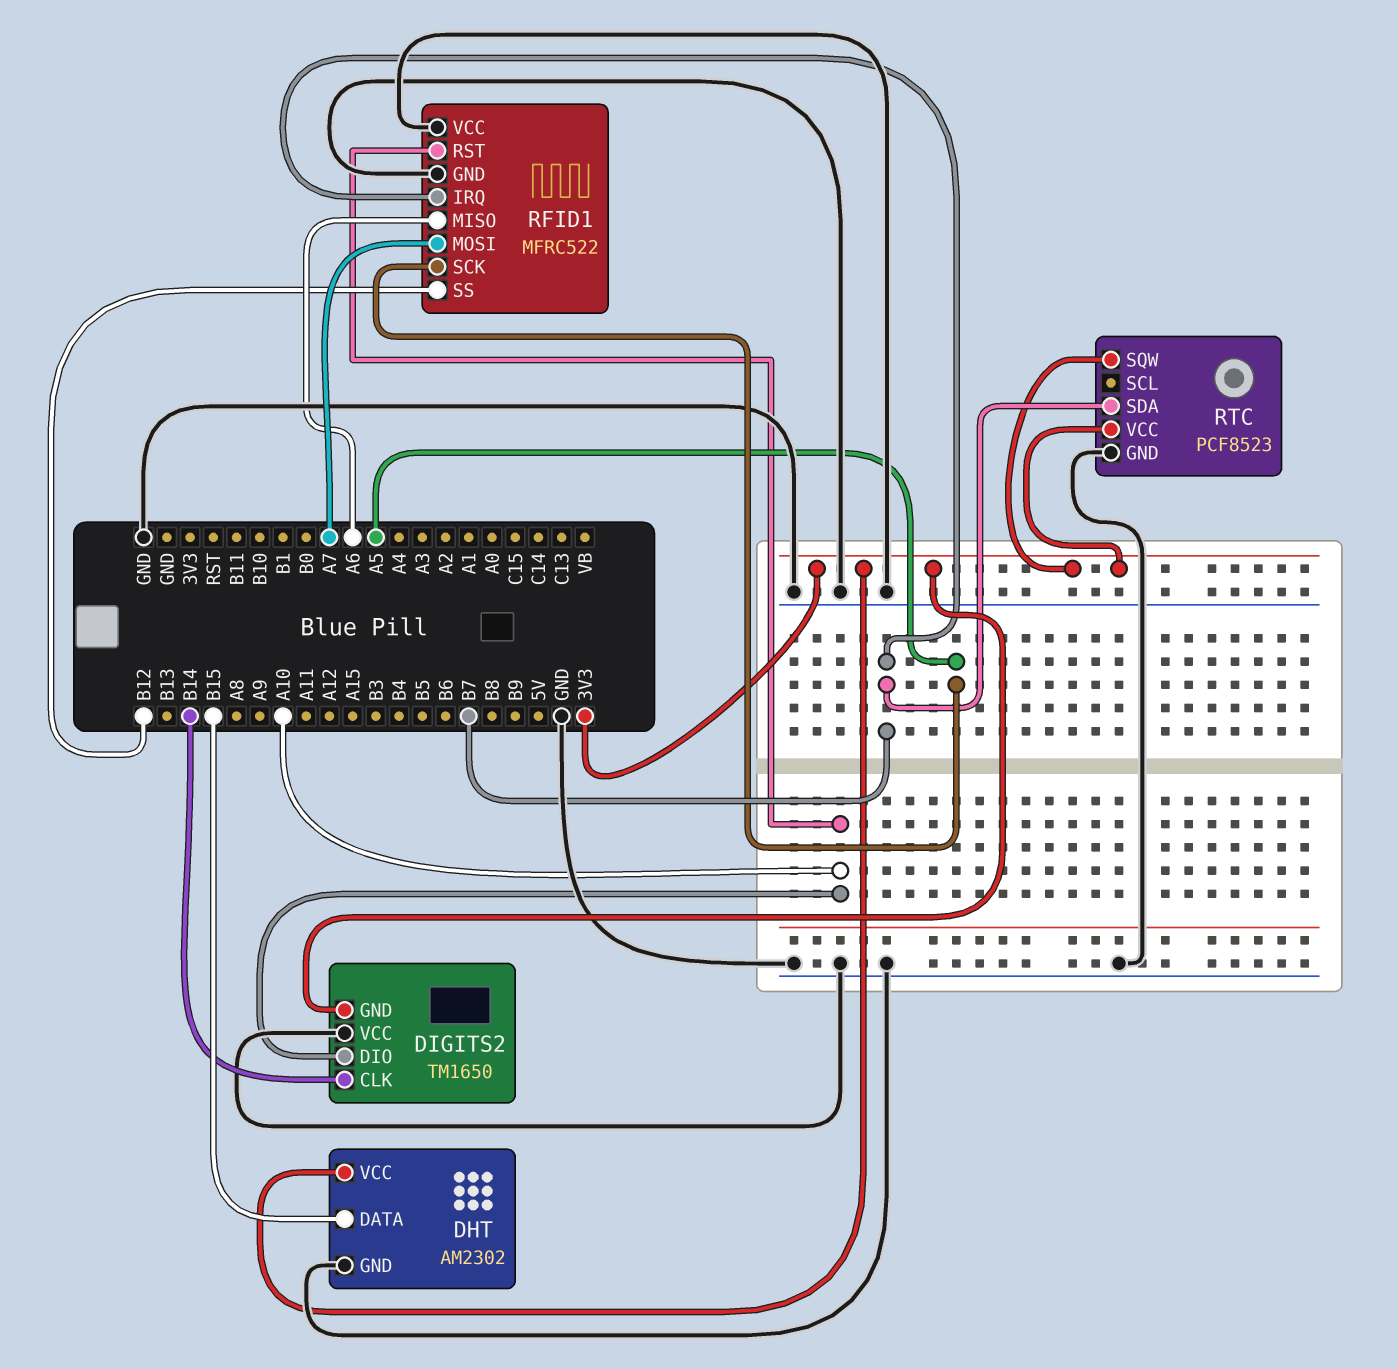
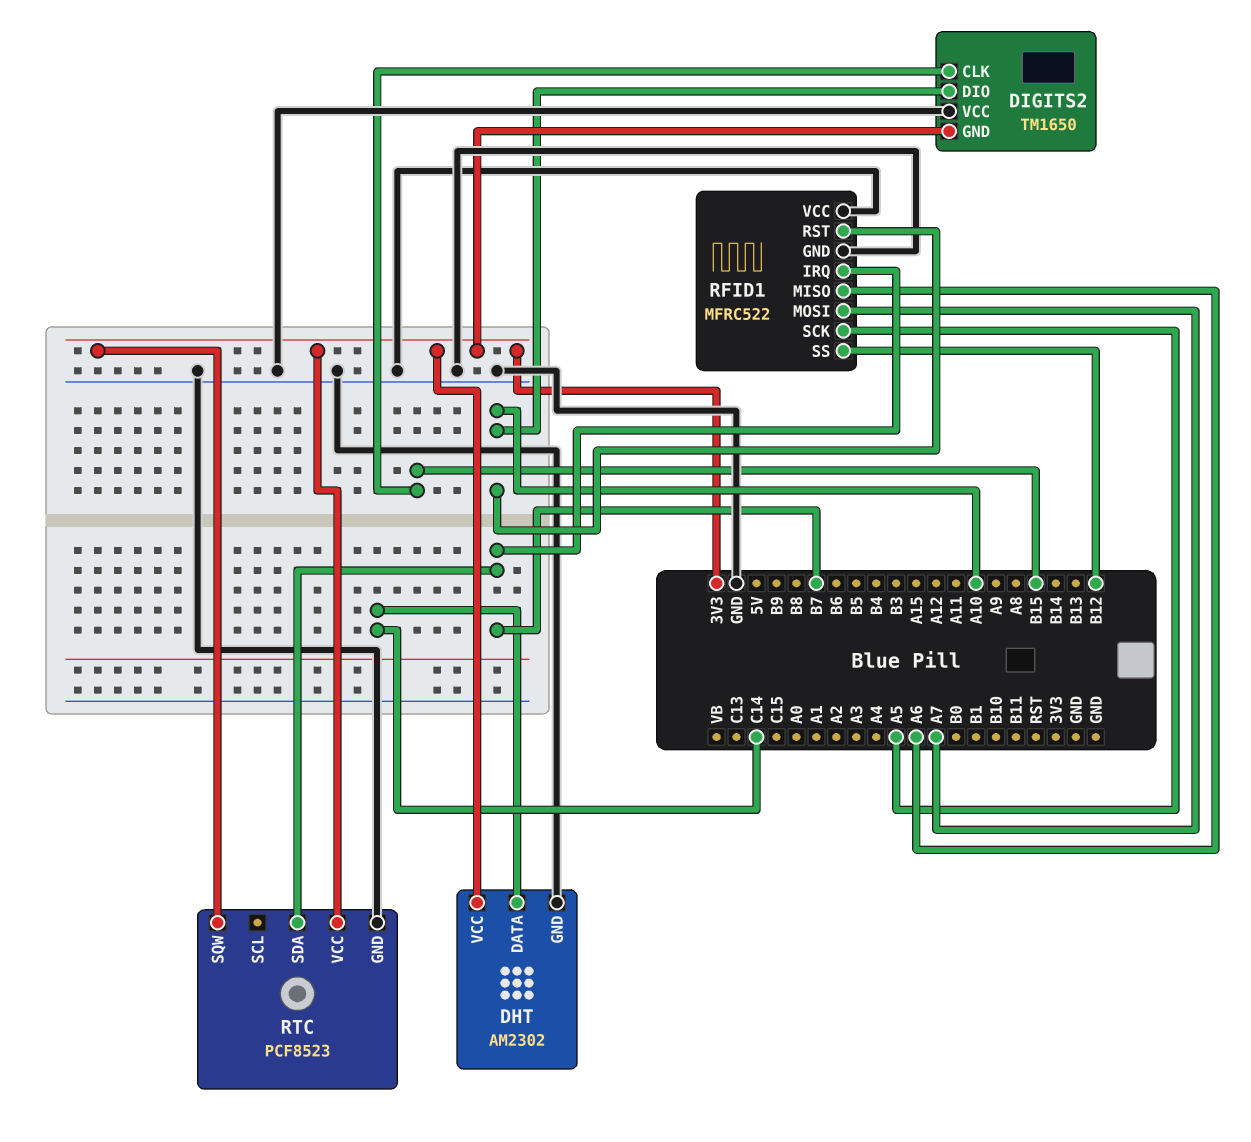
DHT pin DATA: B15 -> C14
DIGITS2 pin CLK: B14 -> B15

